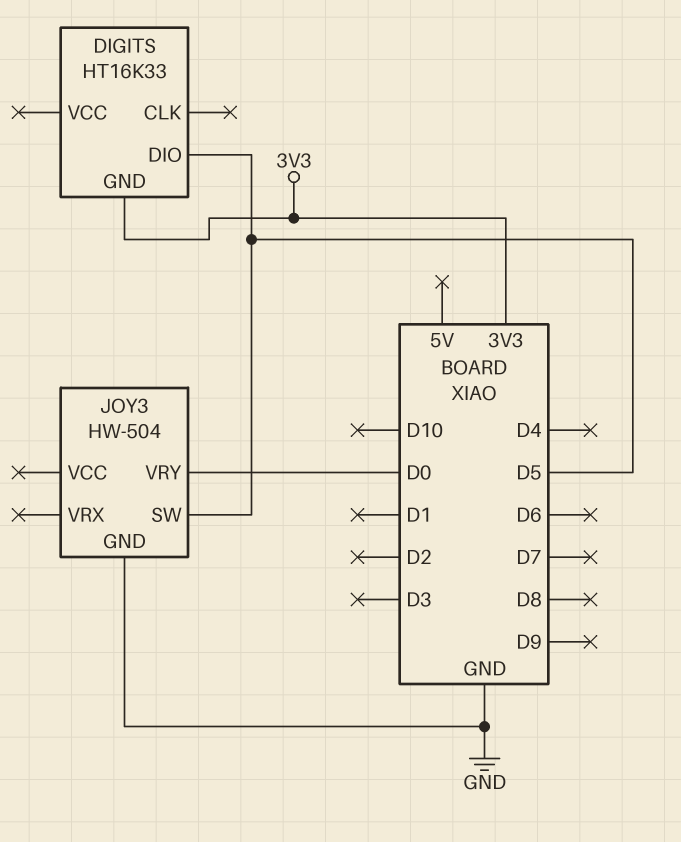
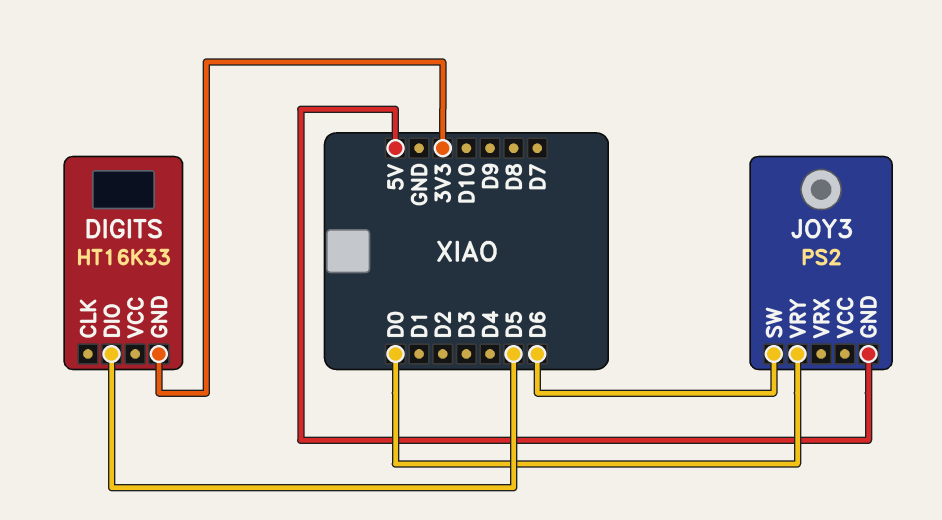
JOY3: HW-504 -> PS2
JOY3 pin GND: GND -> 5V
JOY3 pin SW: D5 -> D6

